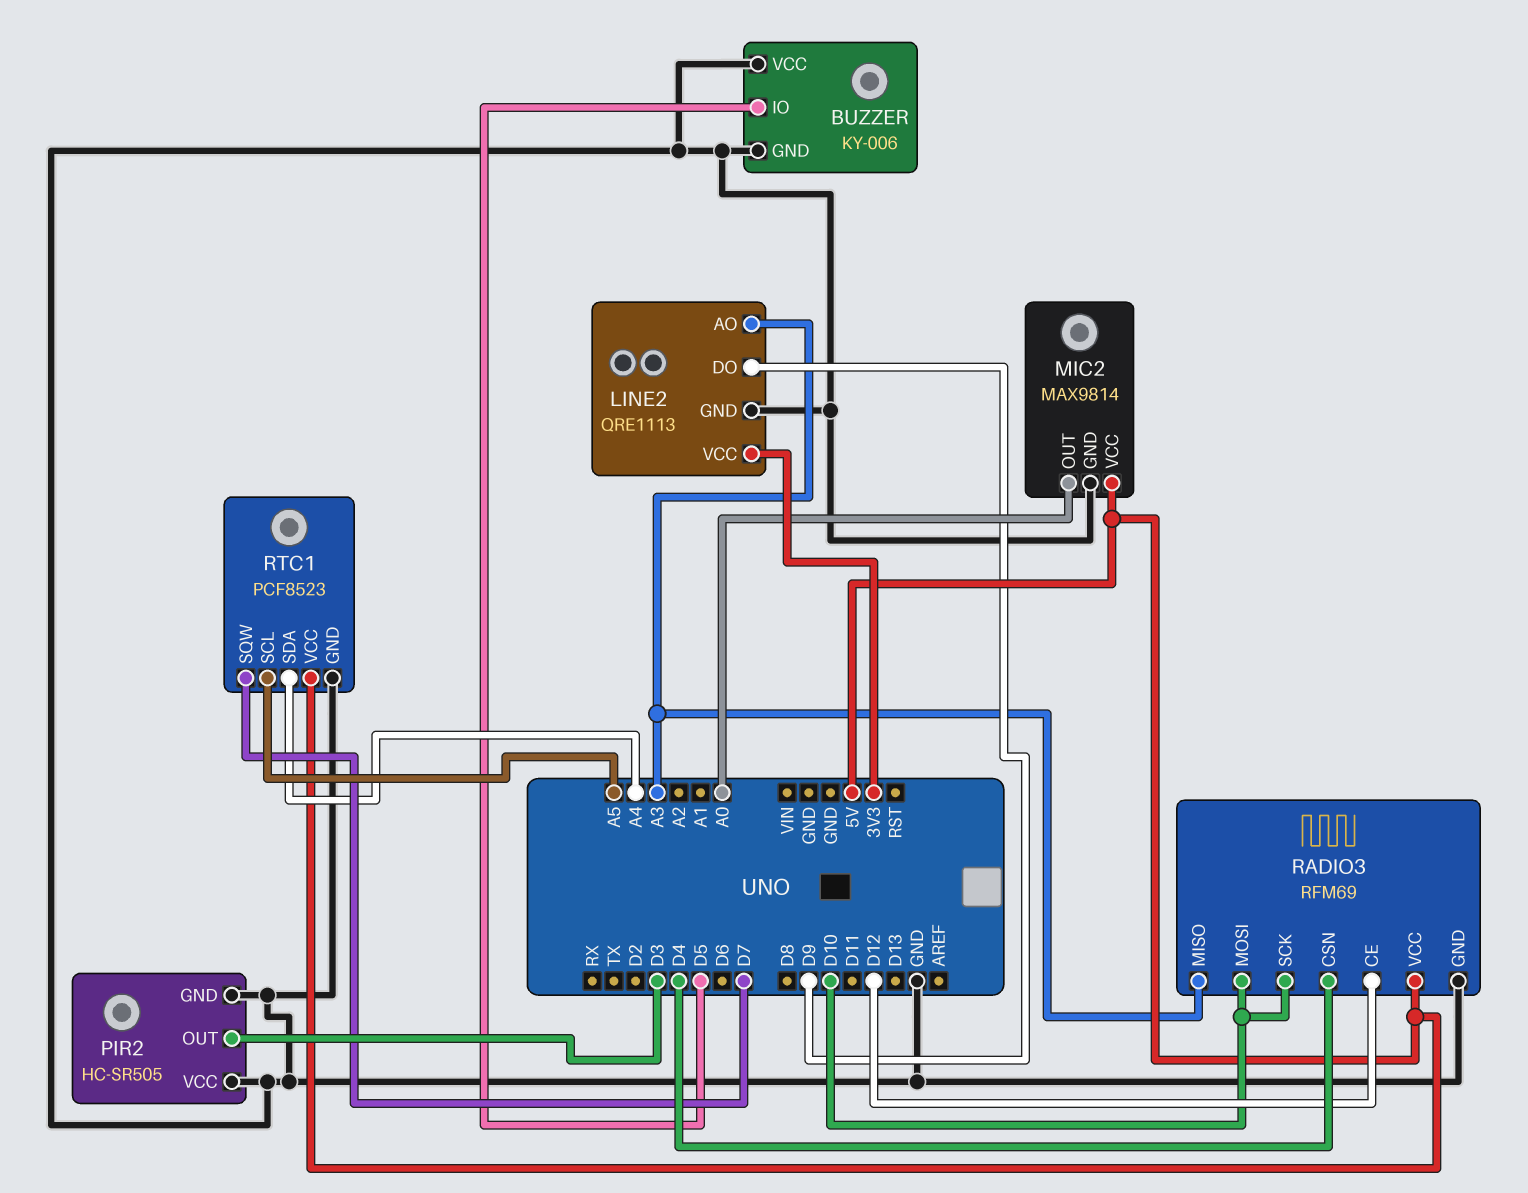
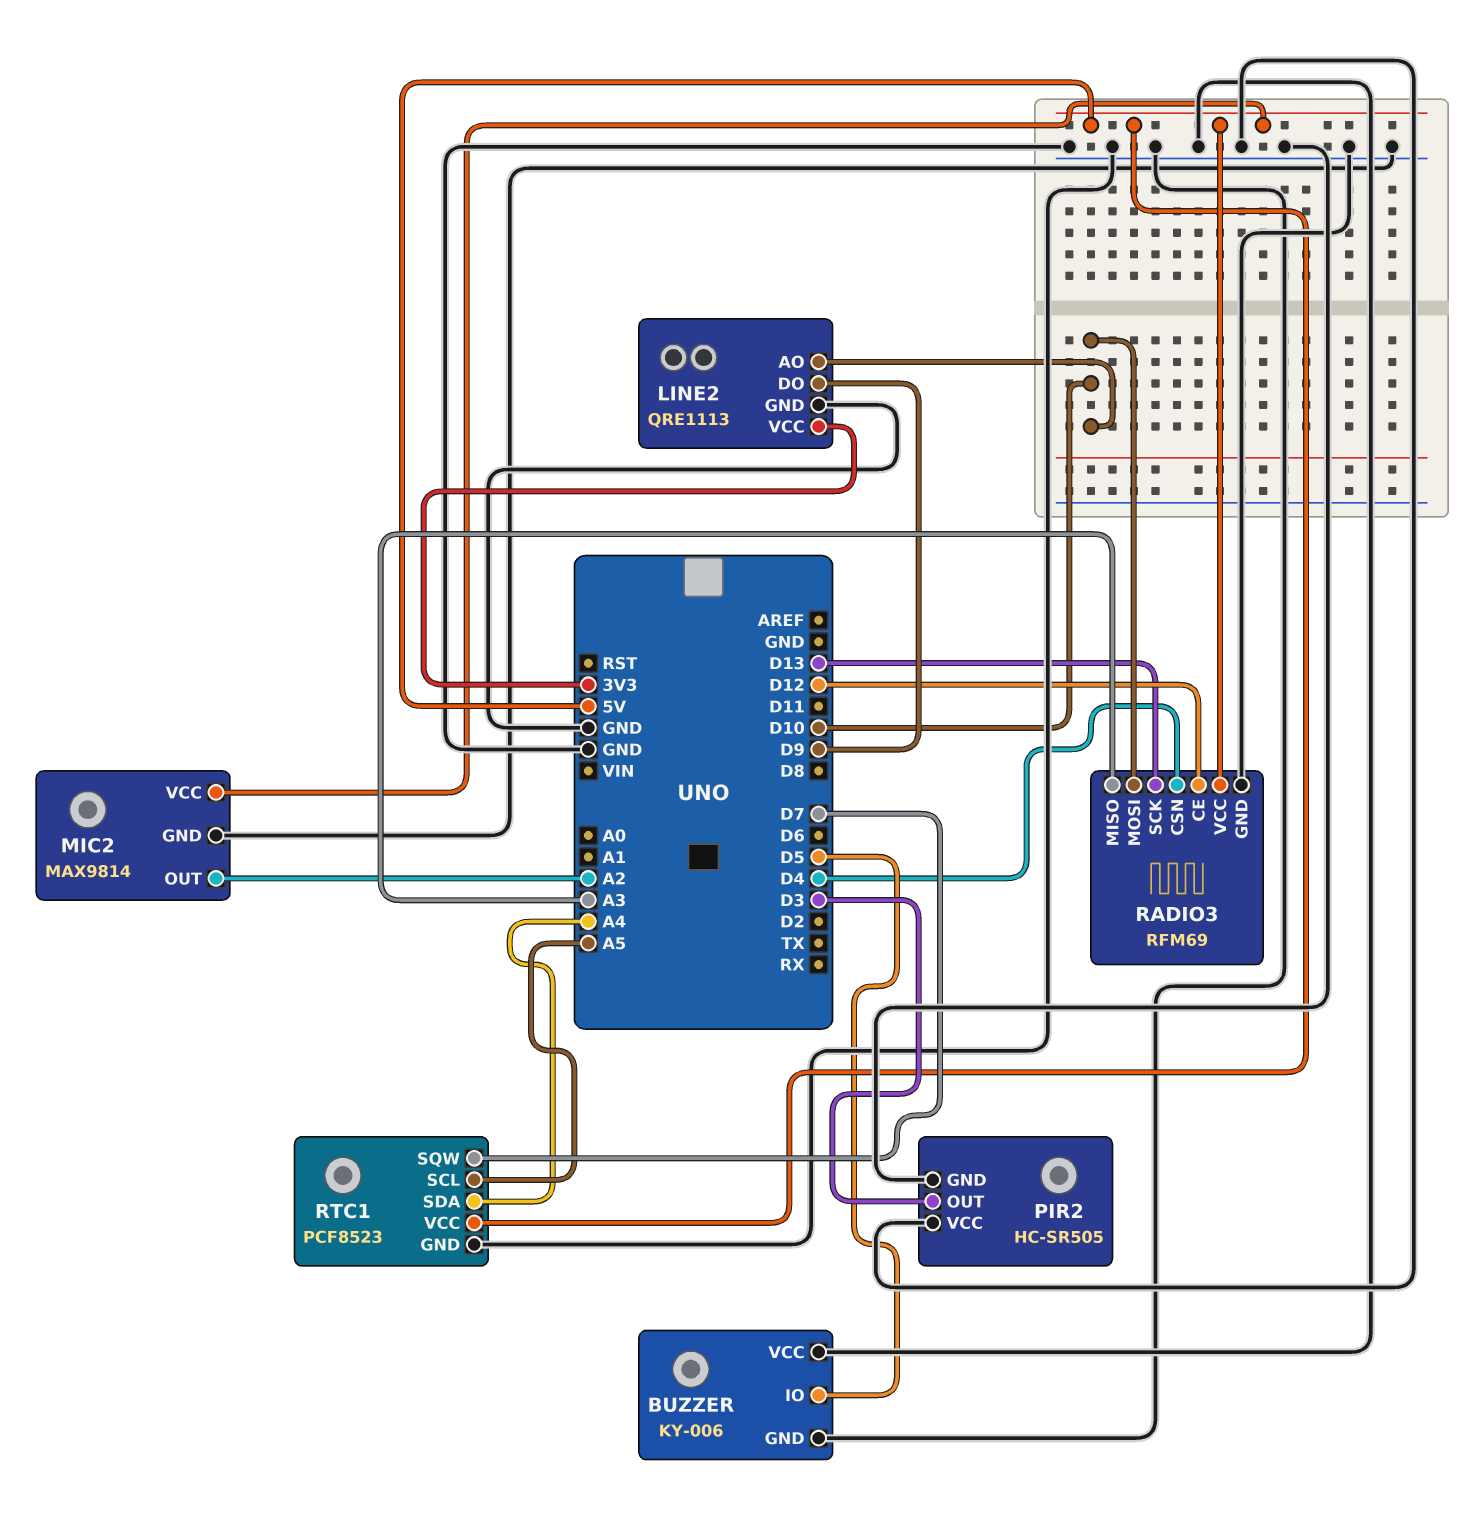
LINE2 pin AO: A3 -> D10
MIC2 pin OUT: A0 -> A2
RADIO3 pin SCK: D10 -> D13

